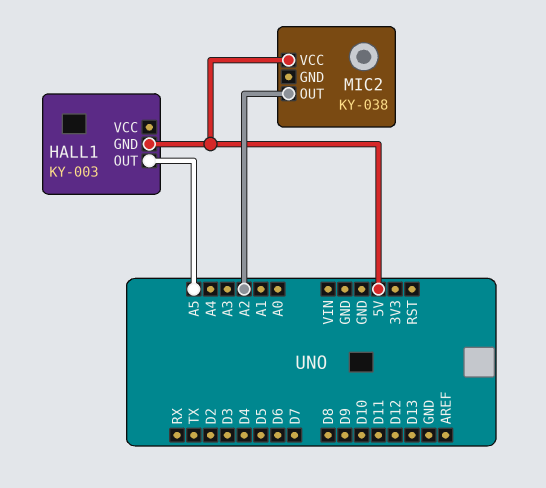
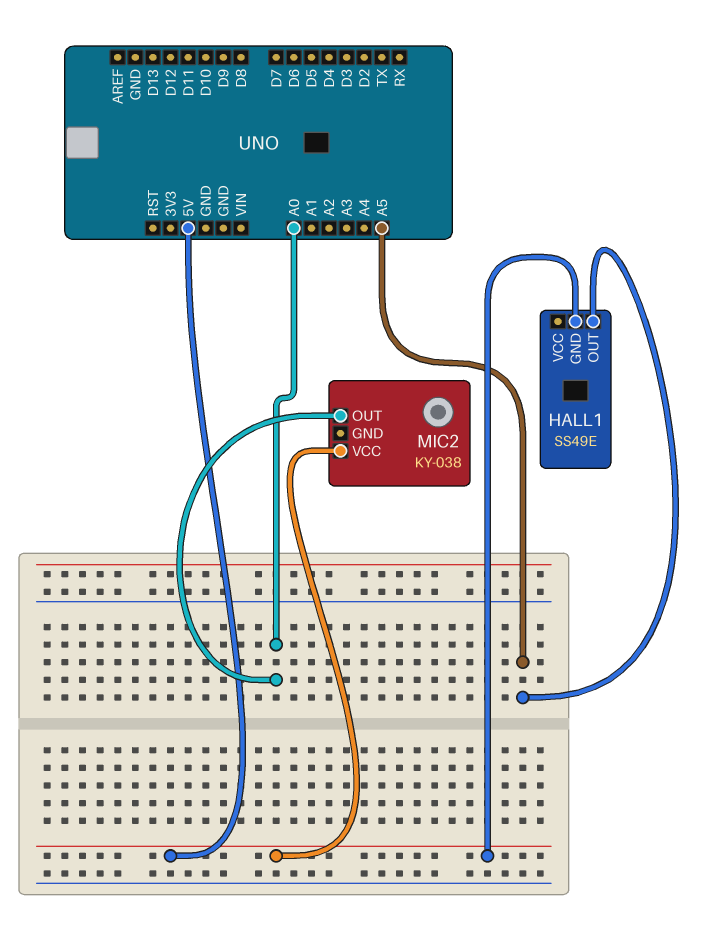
HALL1: KY-003 -> SS49E
MIC2 pin OUT: A2 -> A0

